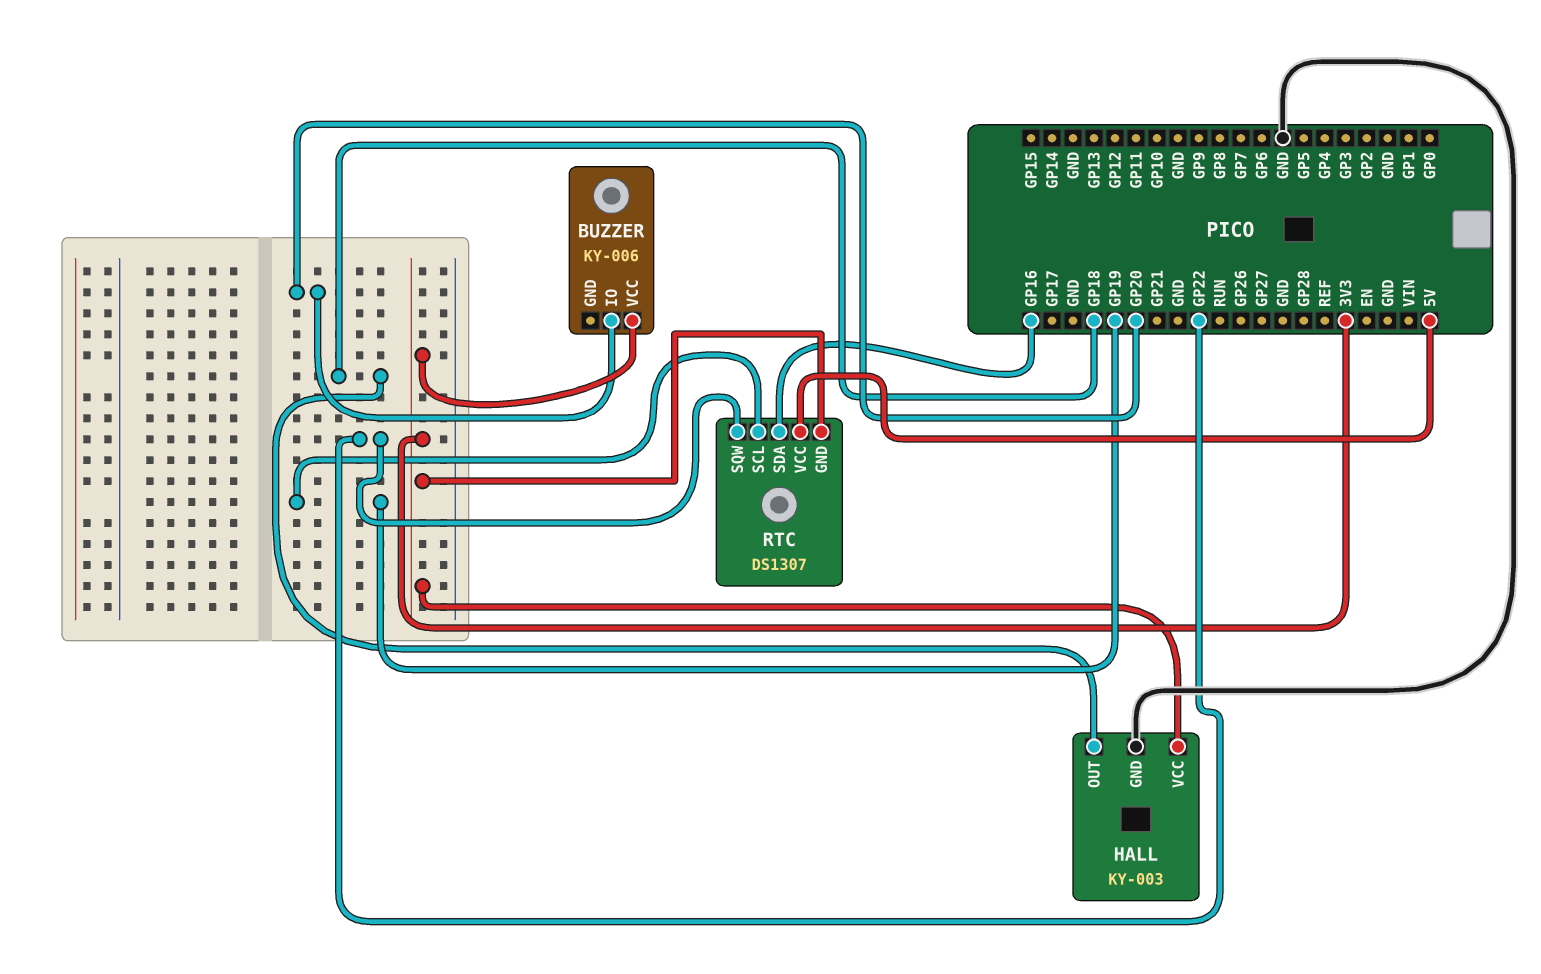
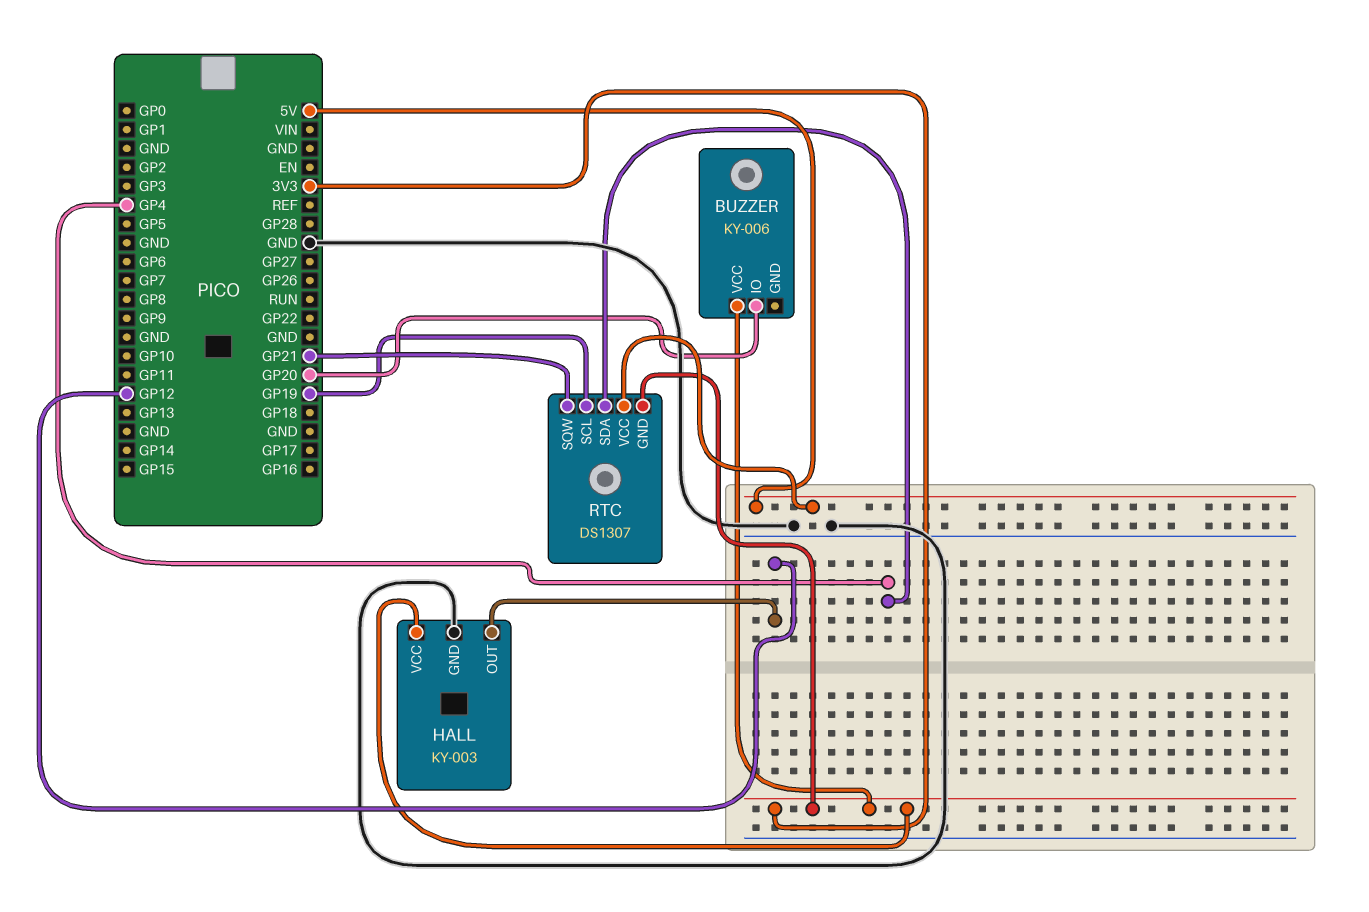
HALL pin OUT: GP18 -> GP12
RTC pin SDA: GP16 -> GP4
RTC pin SQW: GP22 -> GP21

